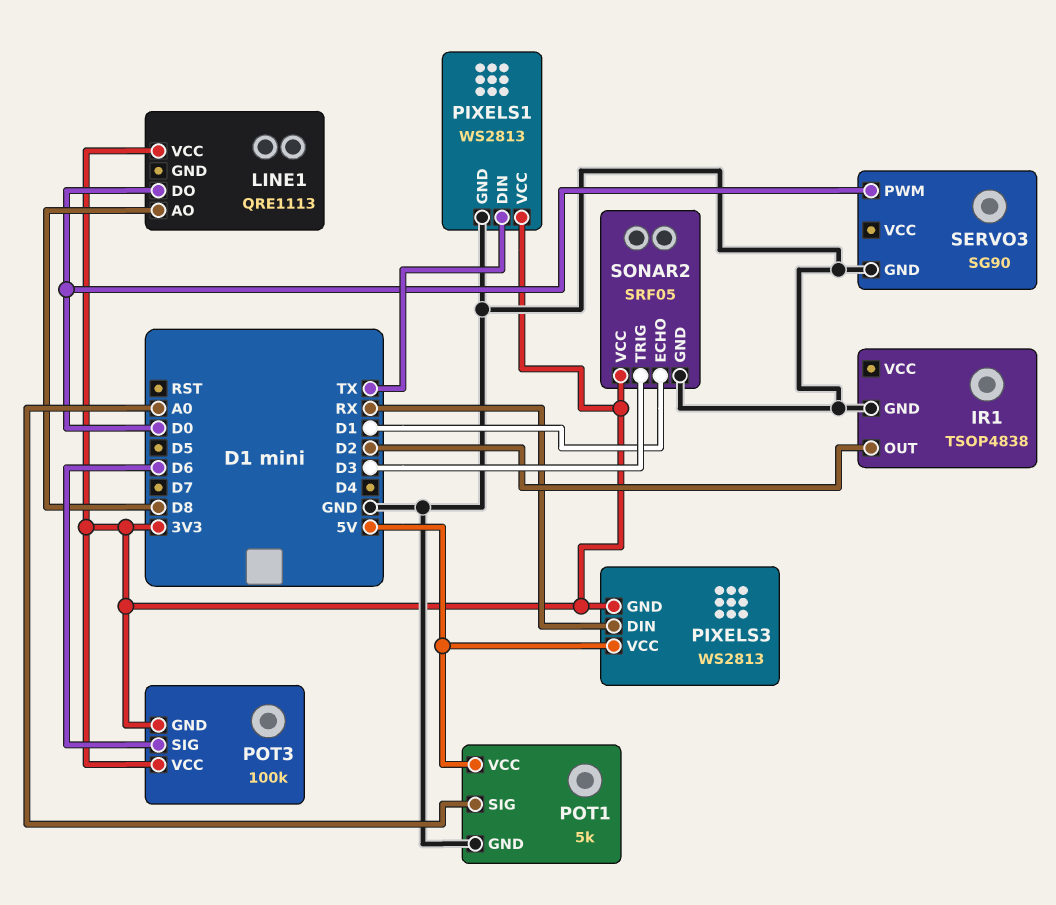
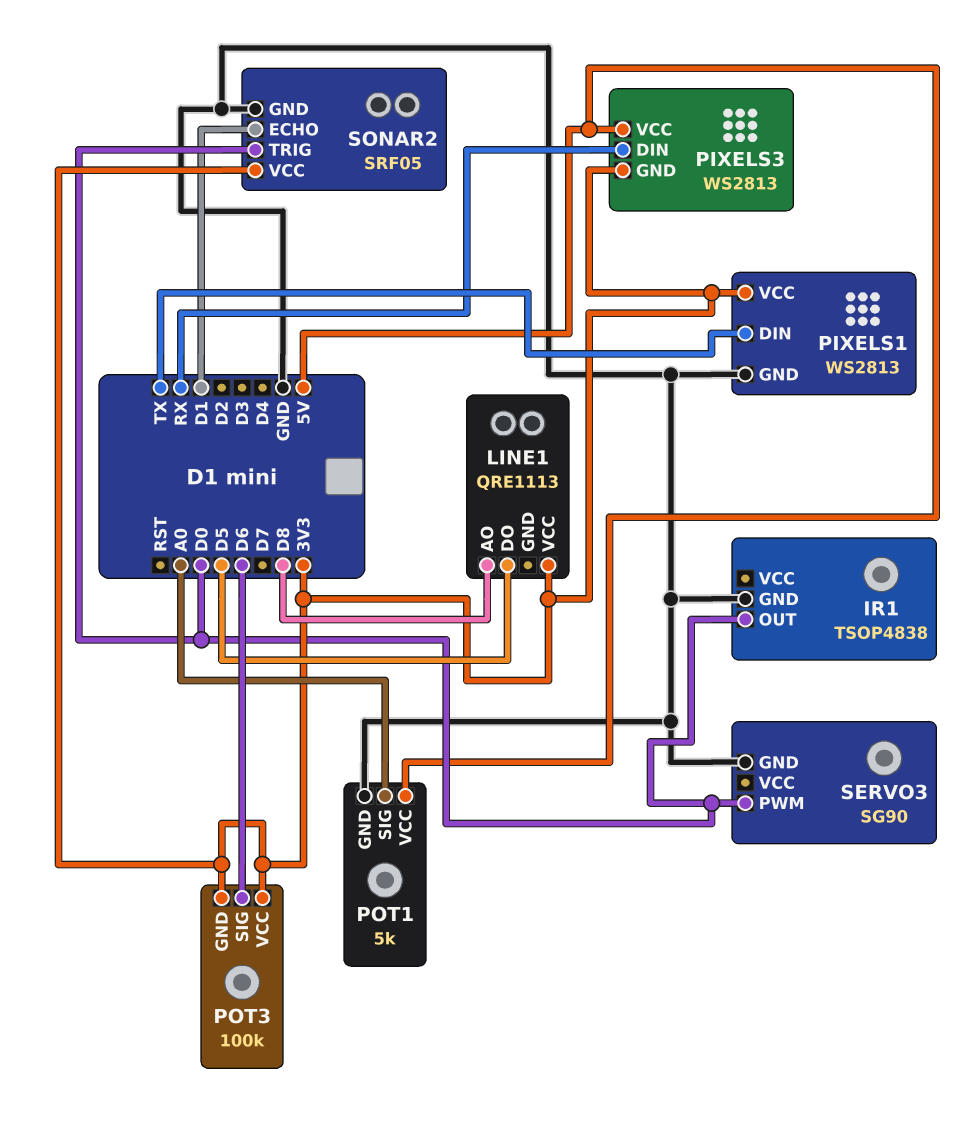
IR1 pin OUT: D2 -> D0
LINE1 pin DO: D0 -> D5
SONAR2 pin TRIG: D3 -> D0

